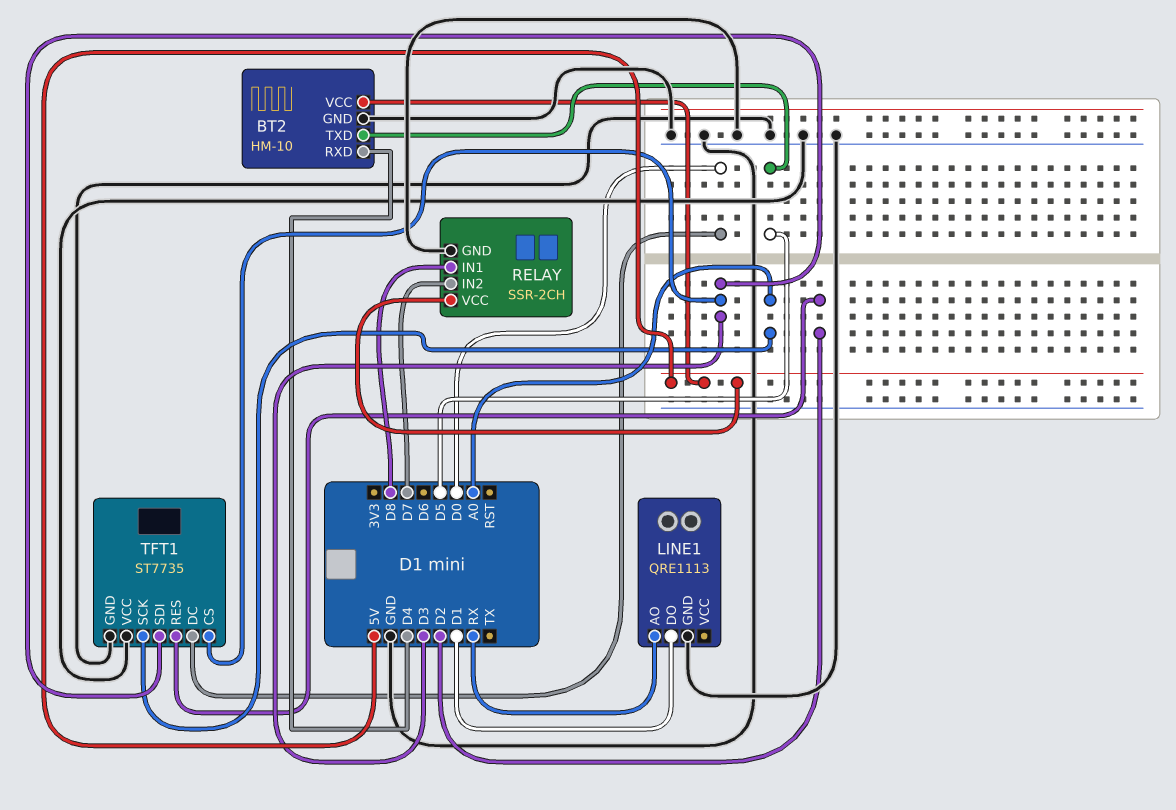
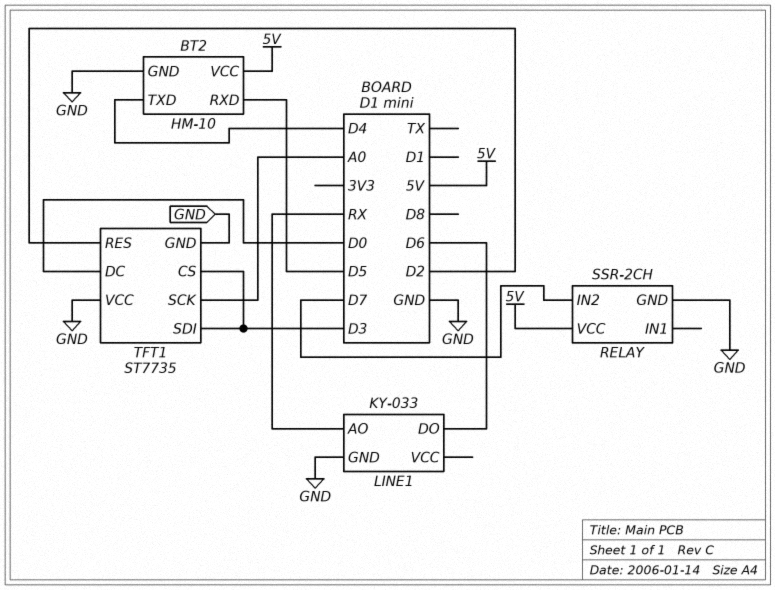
BT2 pin RXD: D4 -> D5
BT2 pin TXD: D5 -> D4
LINE1: QRE1113 -> KY-033
LINE1 pin DO: D1 -> D6
RELAY pin IN1: D8 -> none

